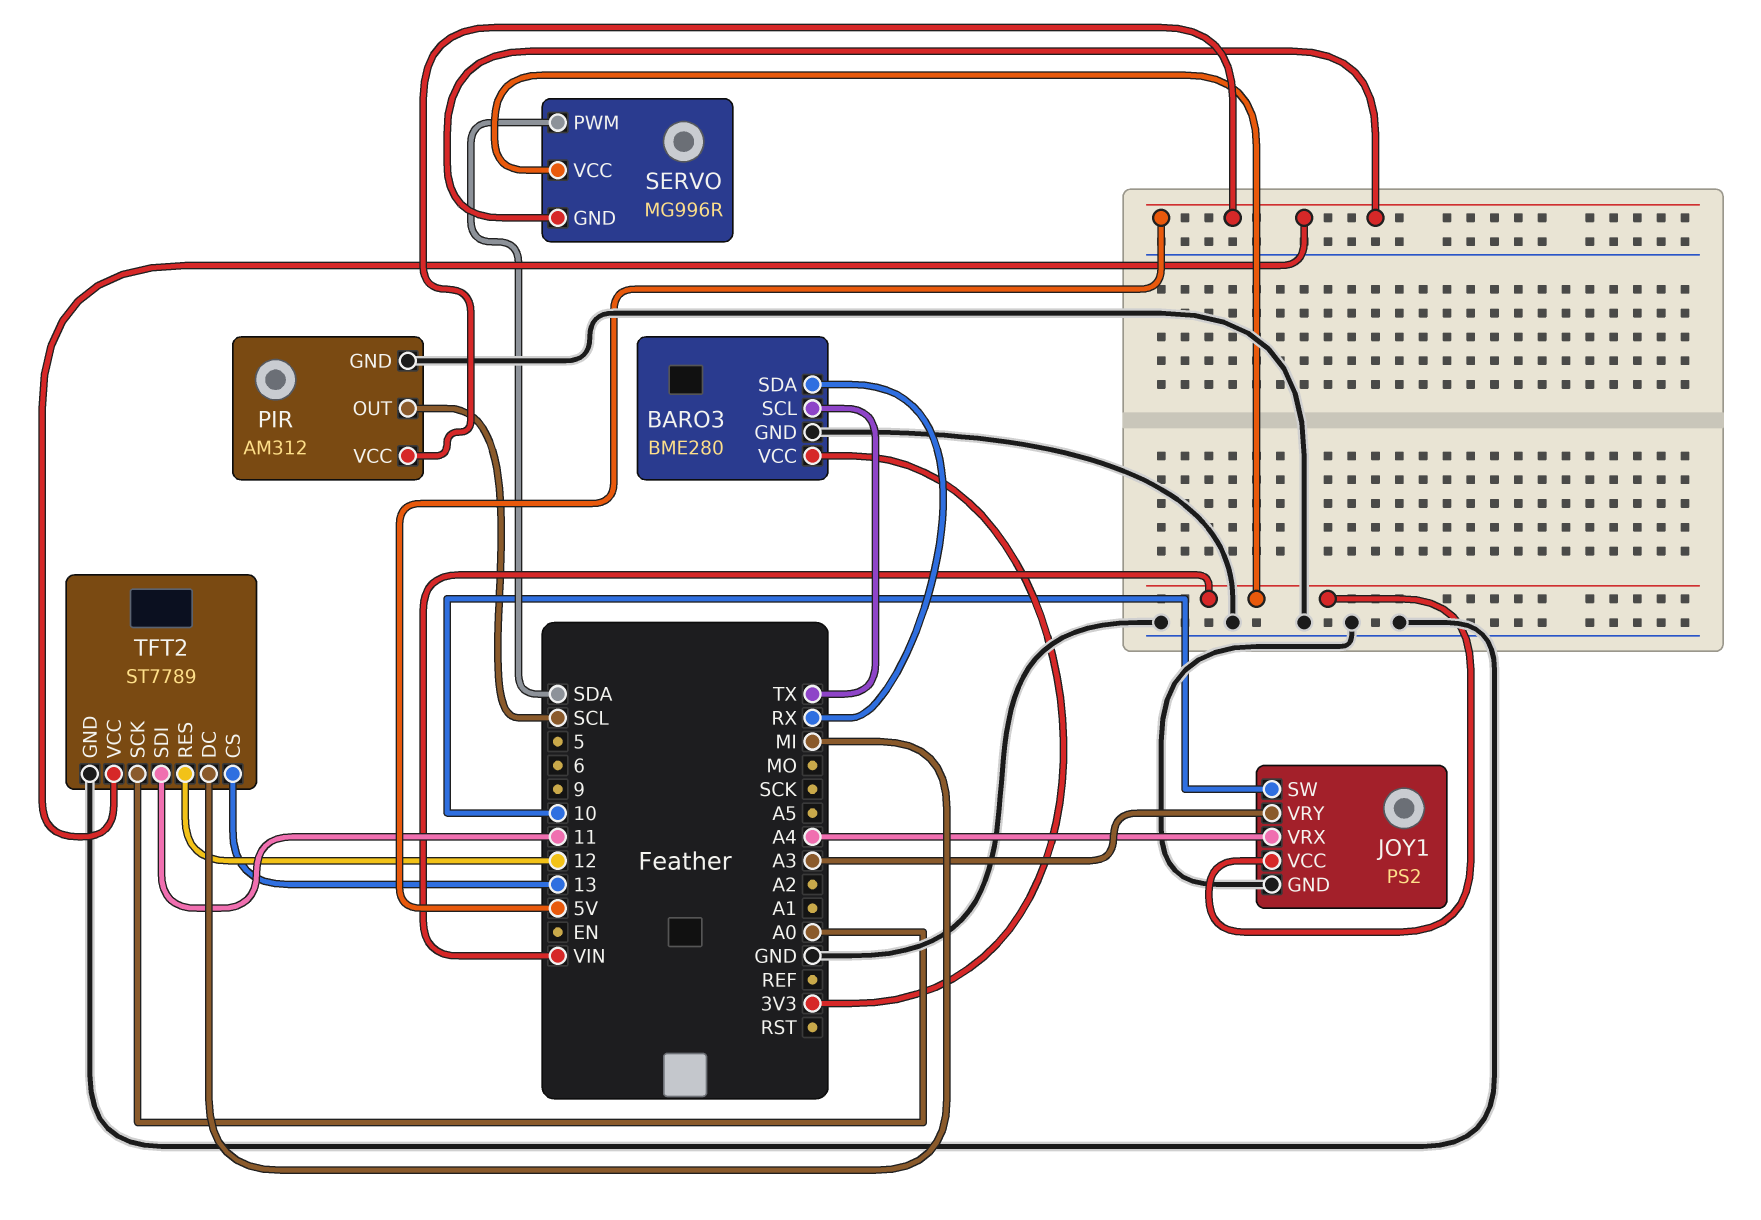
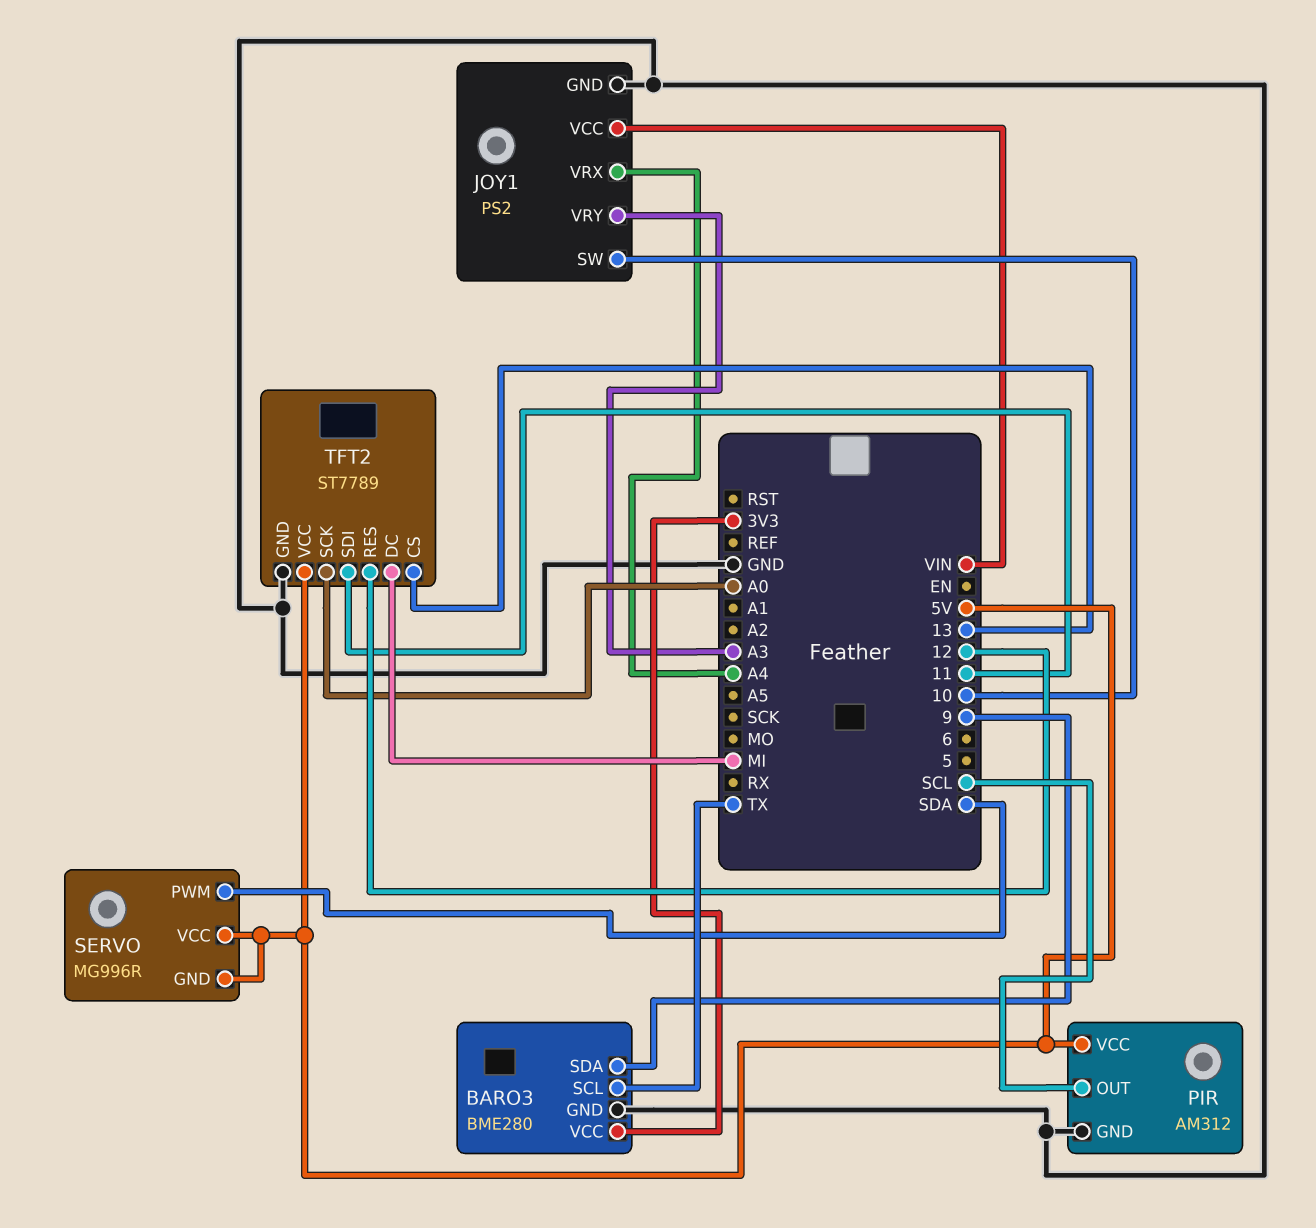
BARO3 pin SDA: RX -> 9
SERVO pin VCC: VIN -> 5V

